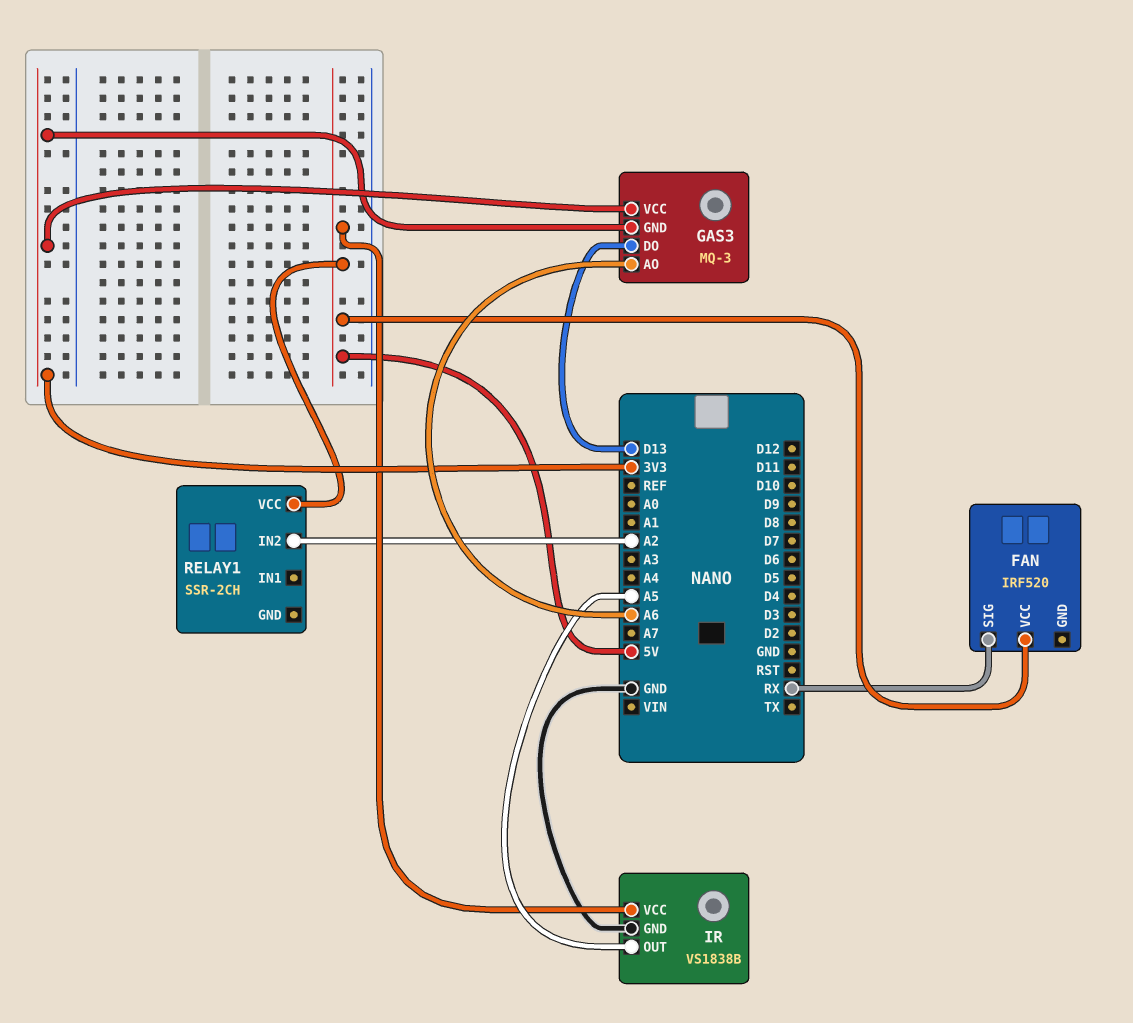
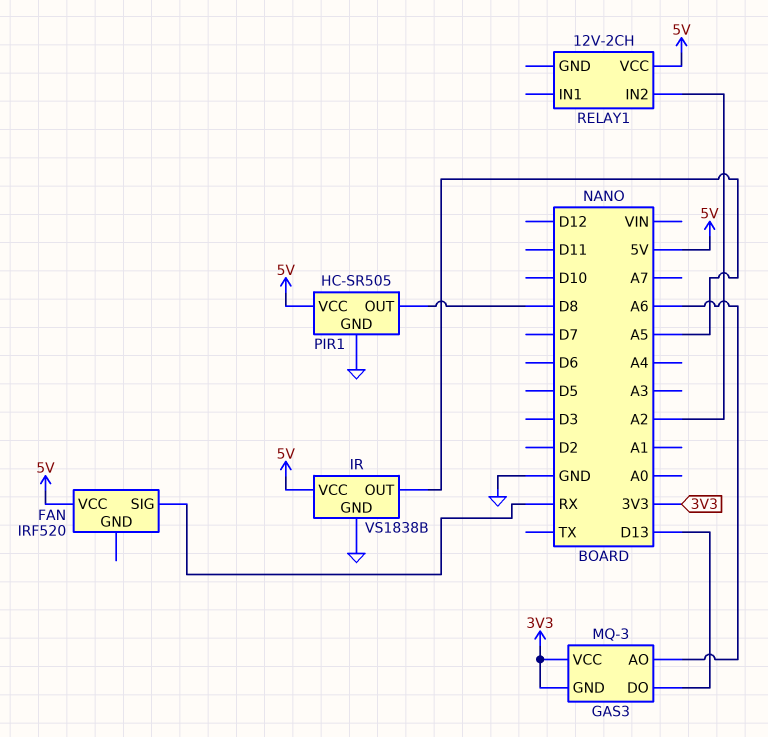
PIR1: none -> HC-SR505
PIR1 pin GND: none -> GND
PIR1 pin OUT: none -> D8
PIR1 pin VCC: none -> 5V
RELAY1: SSR-2CH -> 12V-2CH

